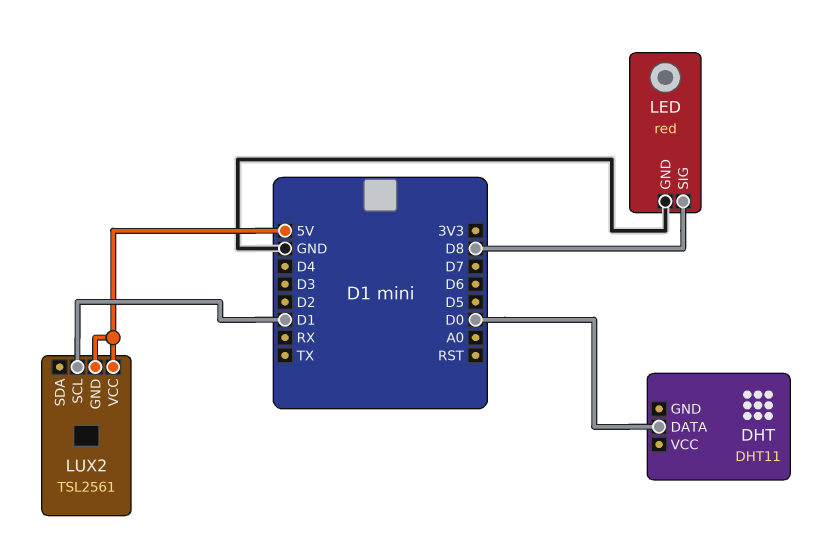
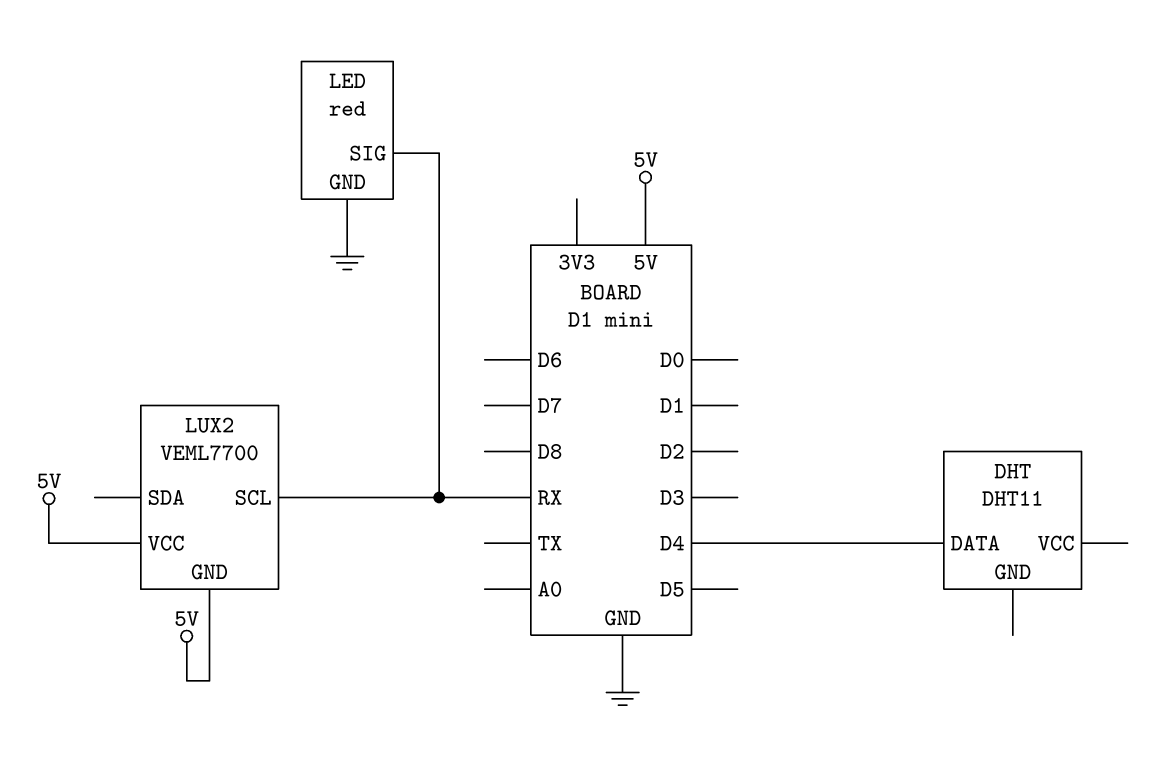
DHT pin DATA: D0 -> D4
LED pin SIG: D8 -> RX
LUX2: TSL2561 -> VEML7700
LUX2 pin SCL: D1 -> RX

